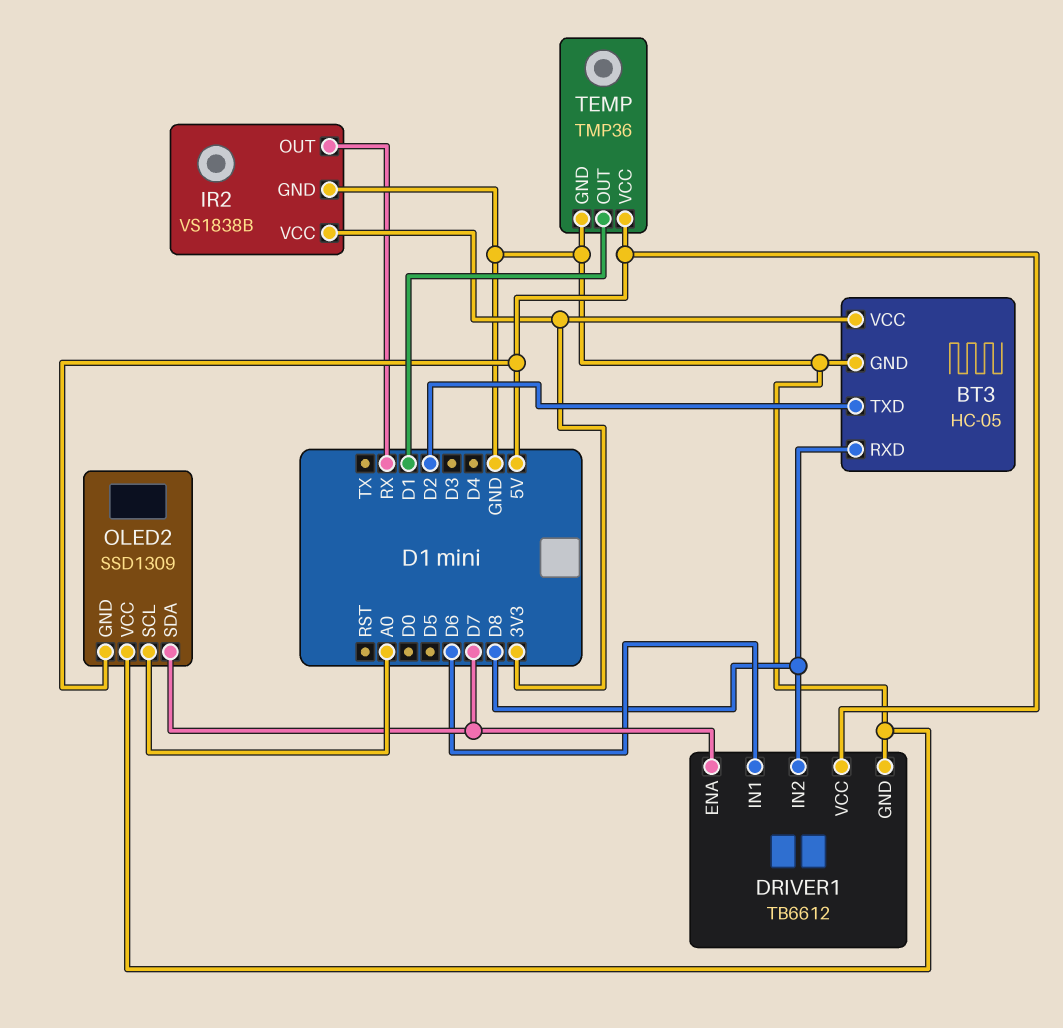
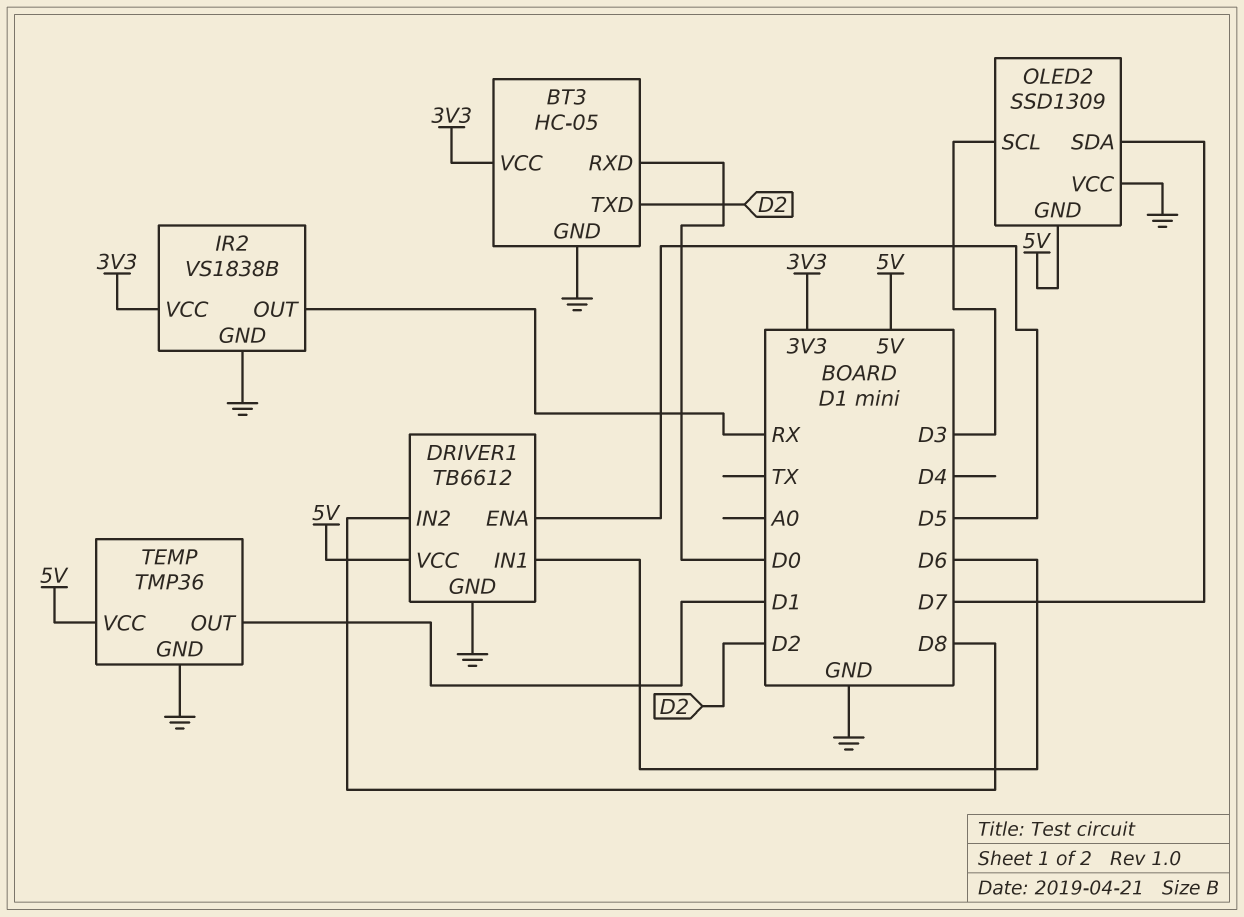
BT3 pin RXD: D8 -> D0
DRIVER1 pin ENA: D7 -> D5
OLED2 pin SCL: A0 -> D3

